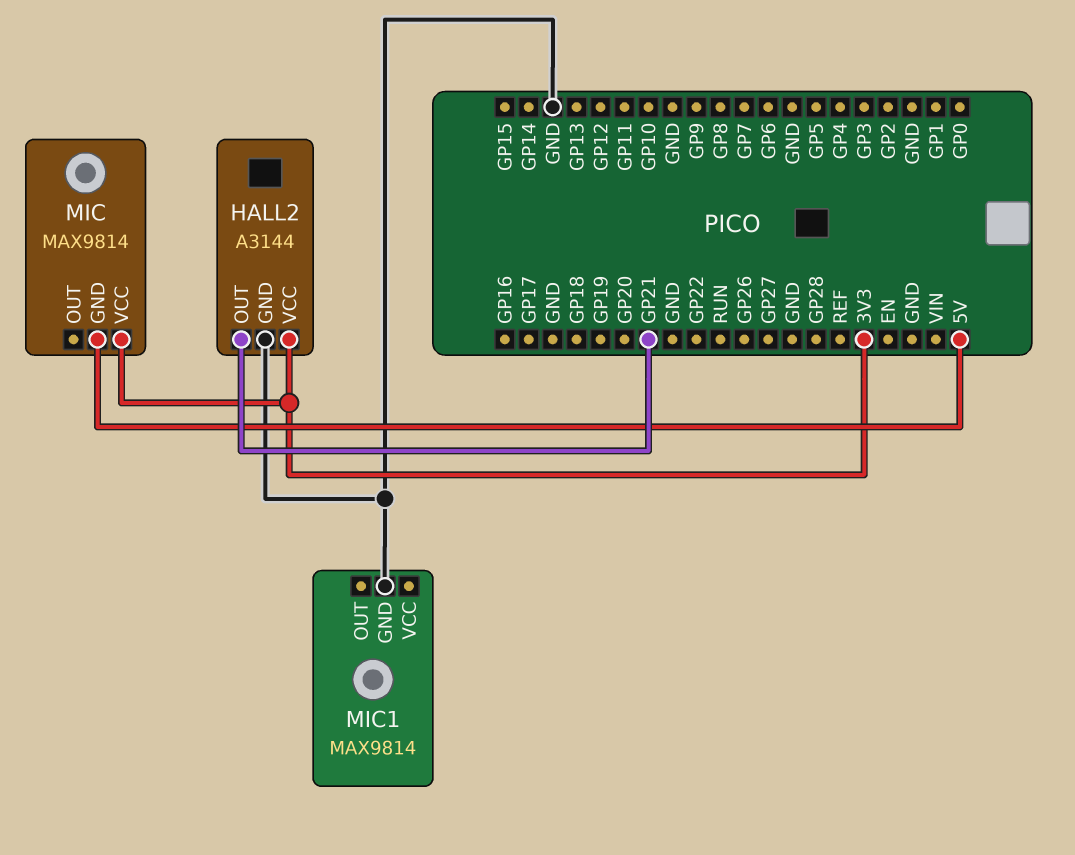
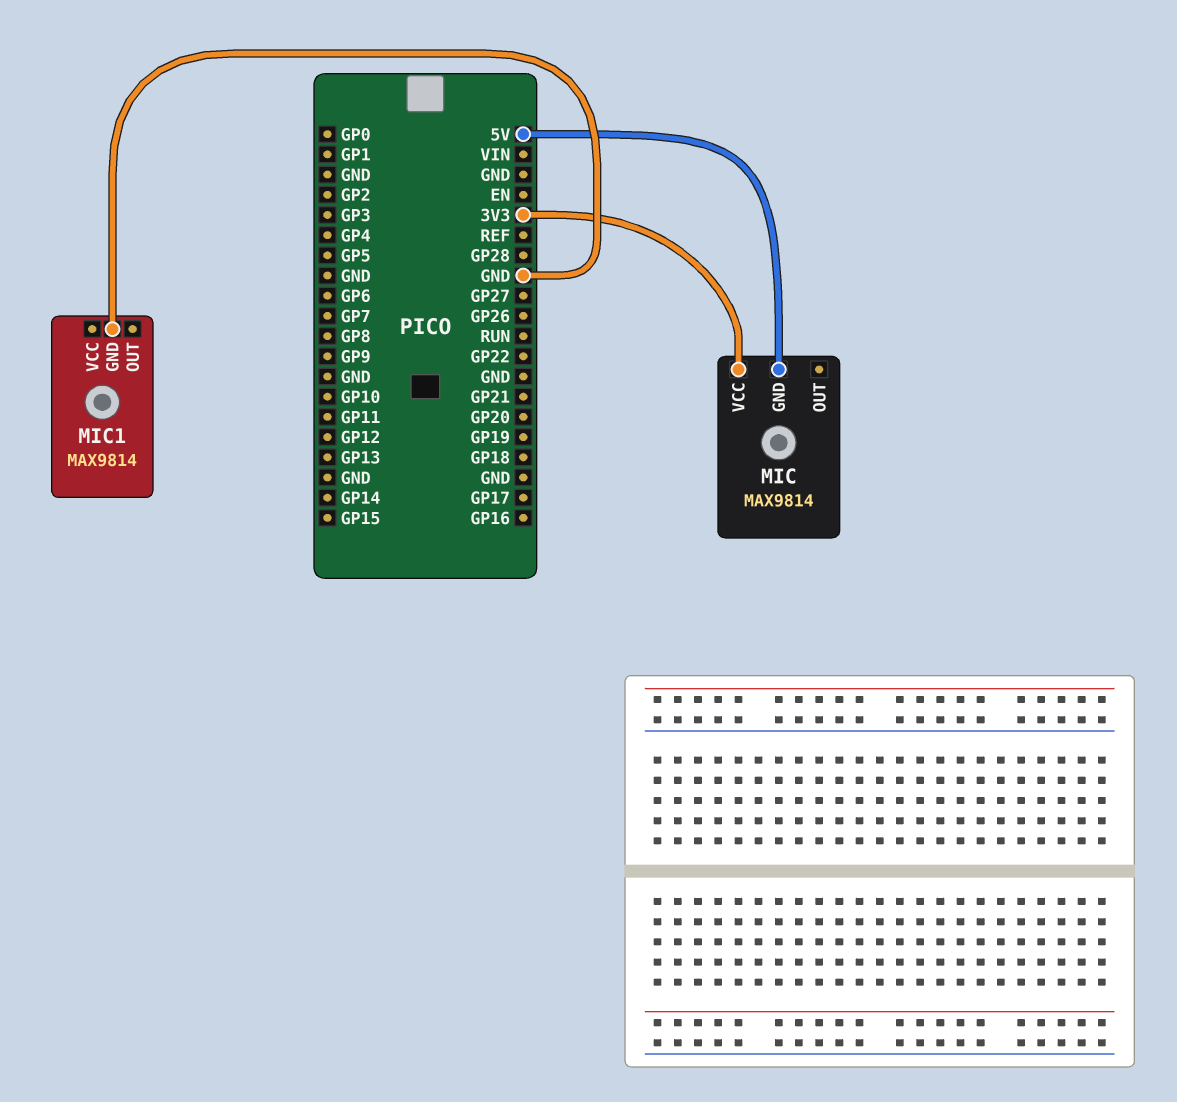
HALL2: A3144 -> none
HALL2 pin GND: GND -> none
HALL2 pin OUT: GP21 -> none
HALL2 pin VCC: 3V3 -> none

